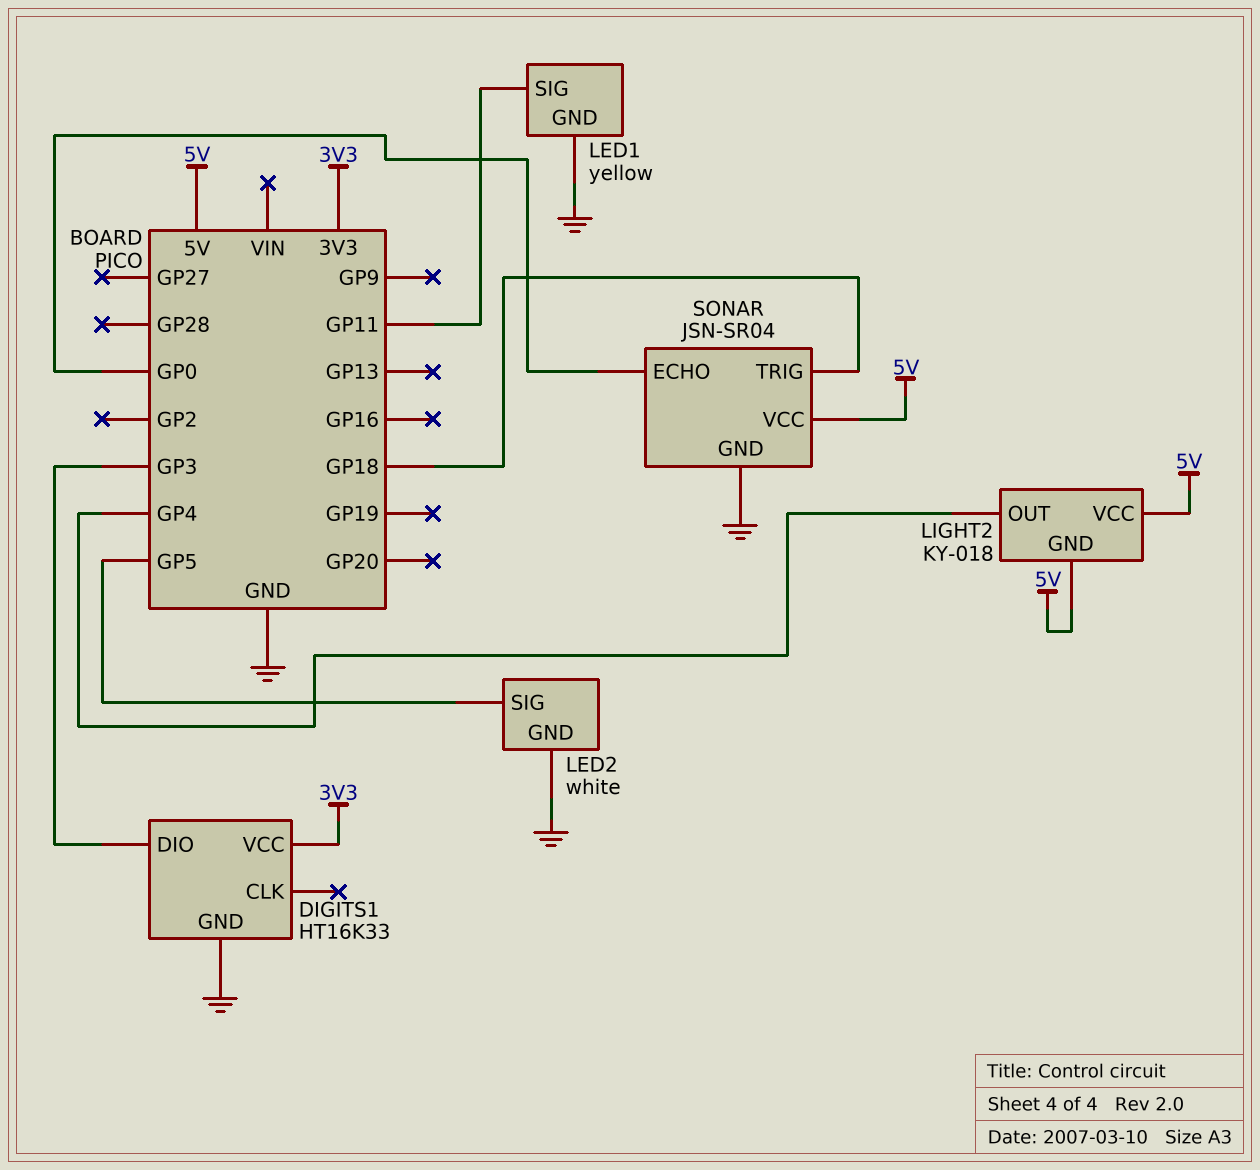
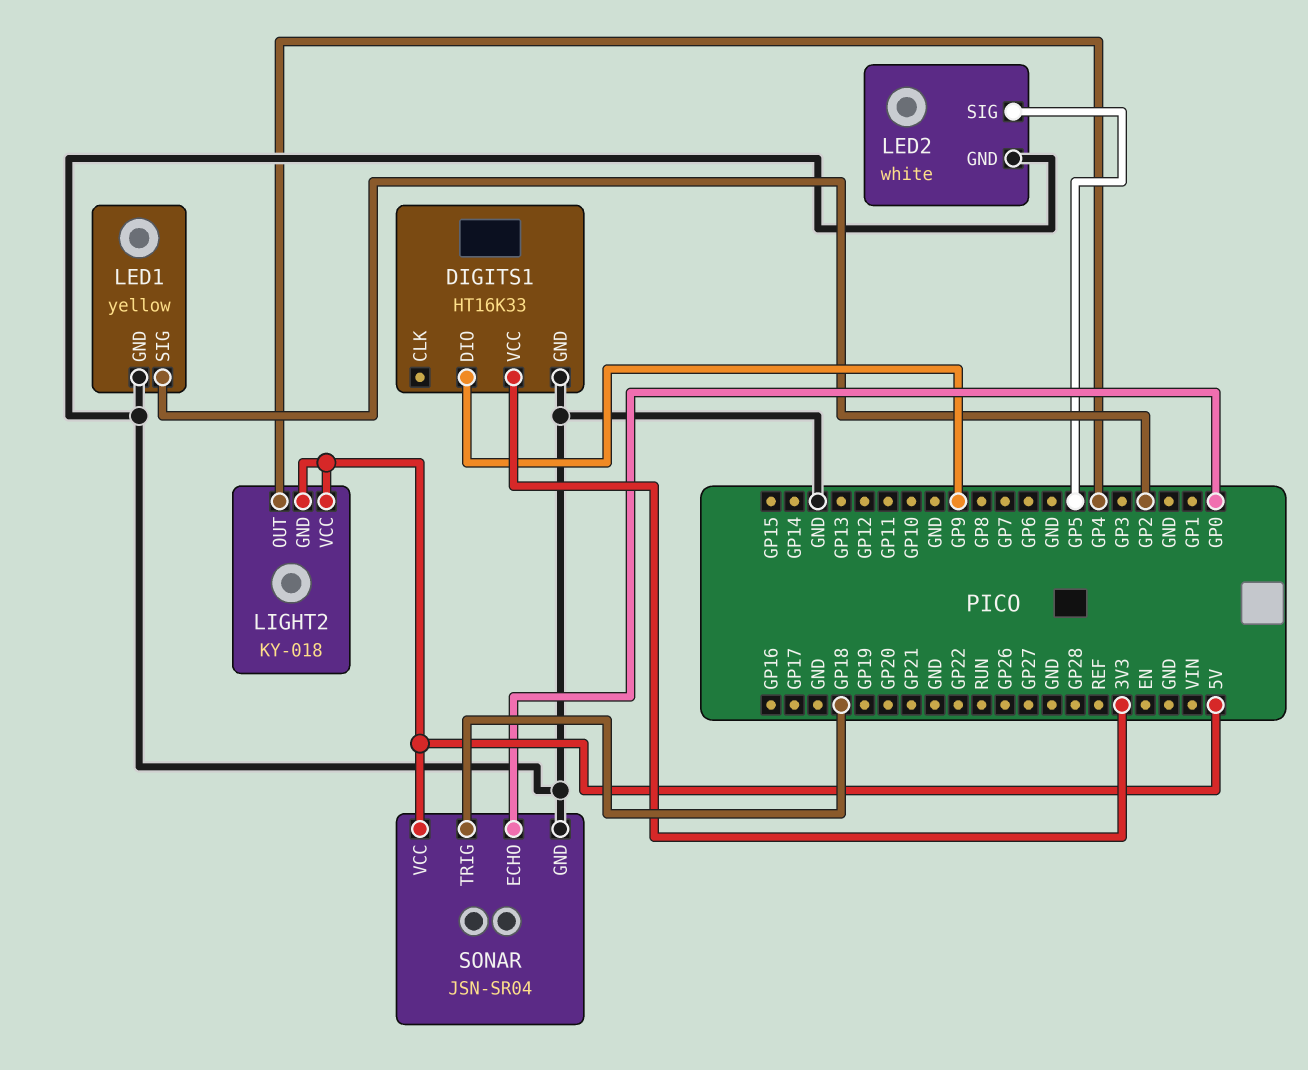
DIGITS1 pin DIO: GP3 -> GP9
LED1 pin SIG: GP11 -> GP2

